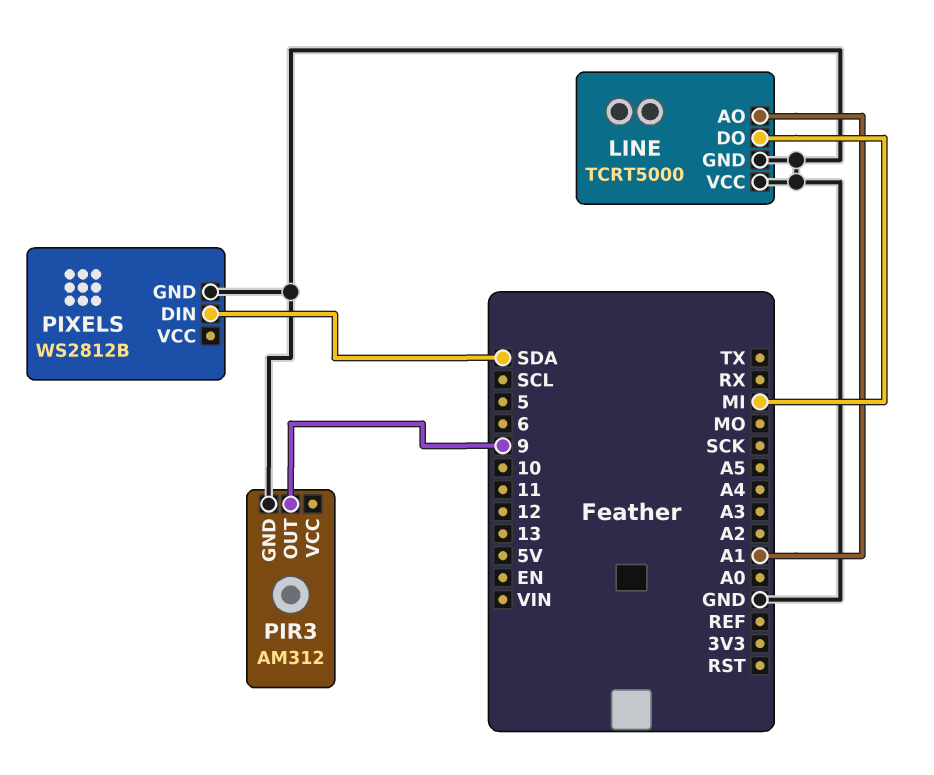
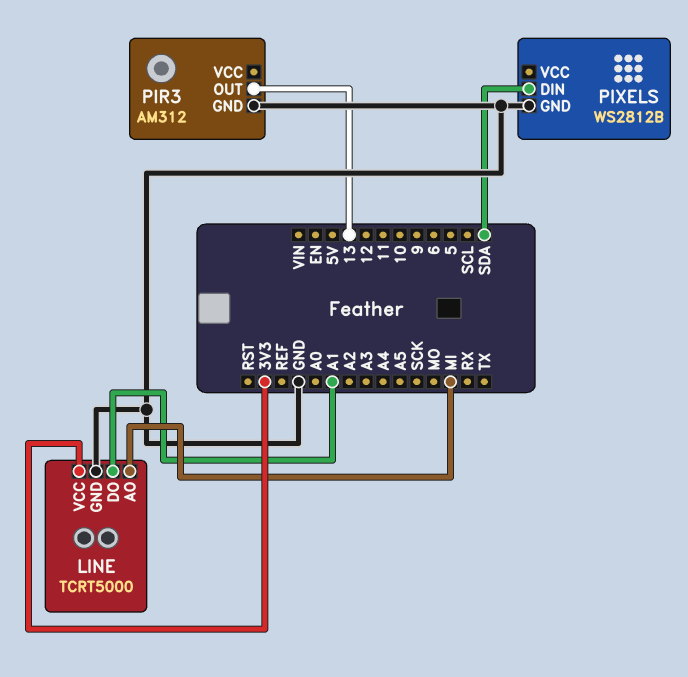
LINE pin AO: A1 -> MI
LINE pin DO: MI -> A1
LINE pin VCC: GND -> 3V3
PIR3 pin OUT: 9 -> 13

